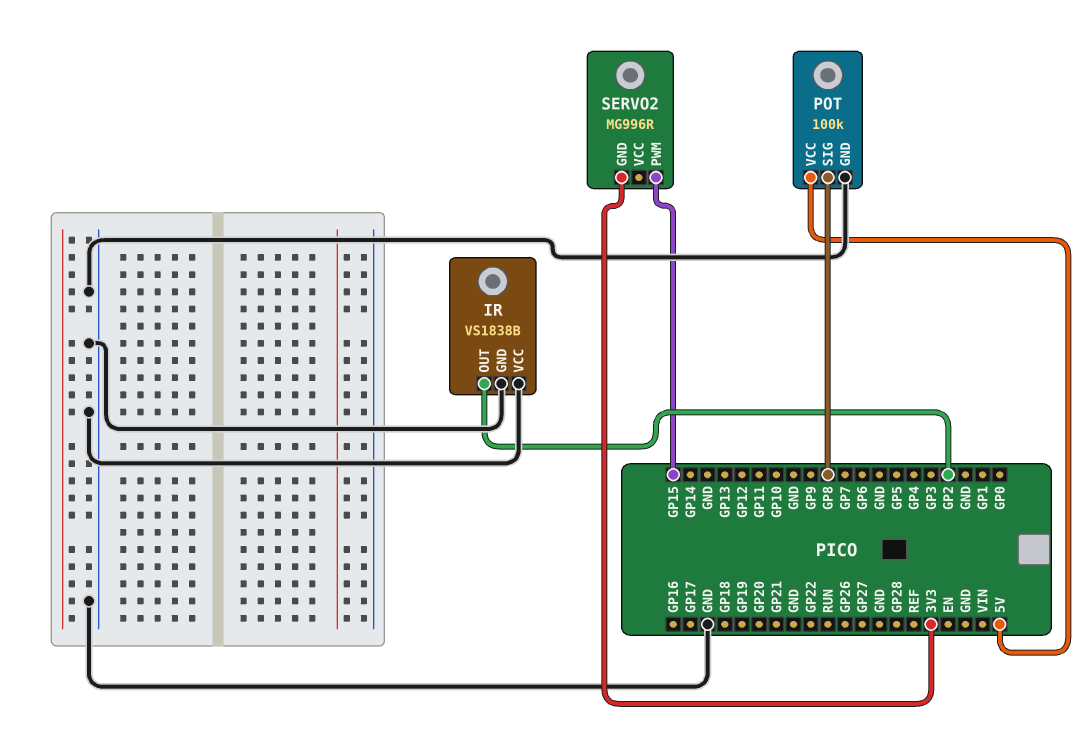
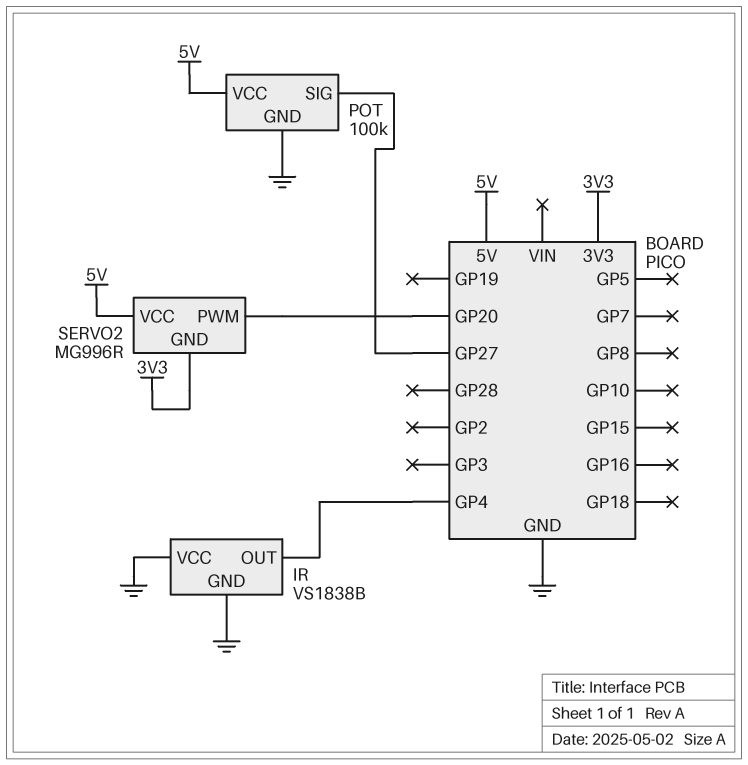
IR pin OUT: GP2 -> GP4
POT pin SIG: GP8 -> GP27
SERVO2 pin PWM: GP15 -> GP20
SERVO2 pin VCC: none -> 5V

